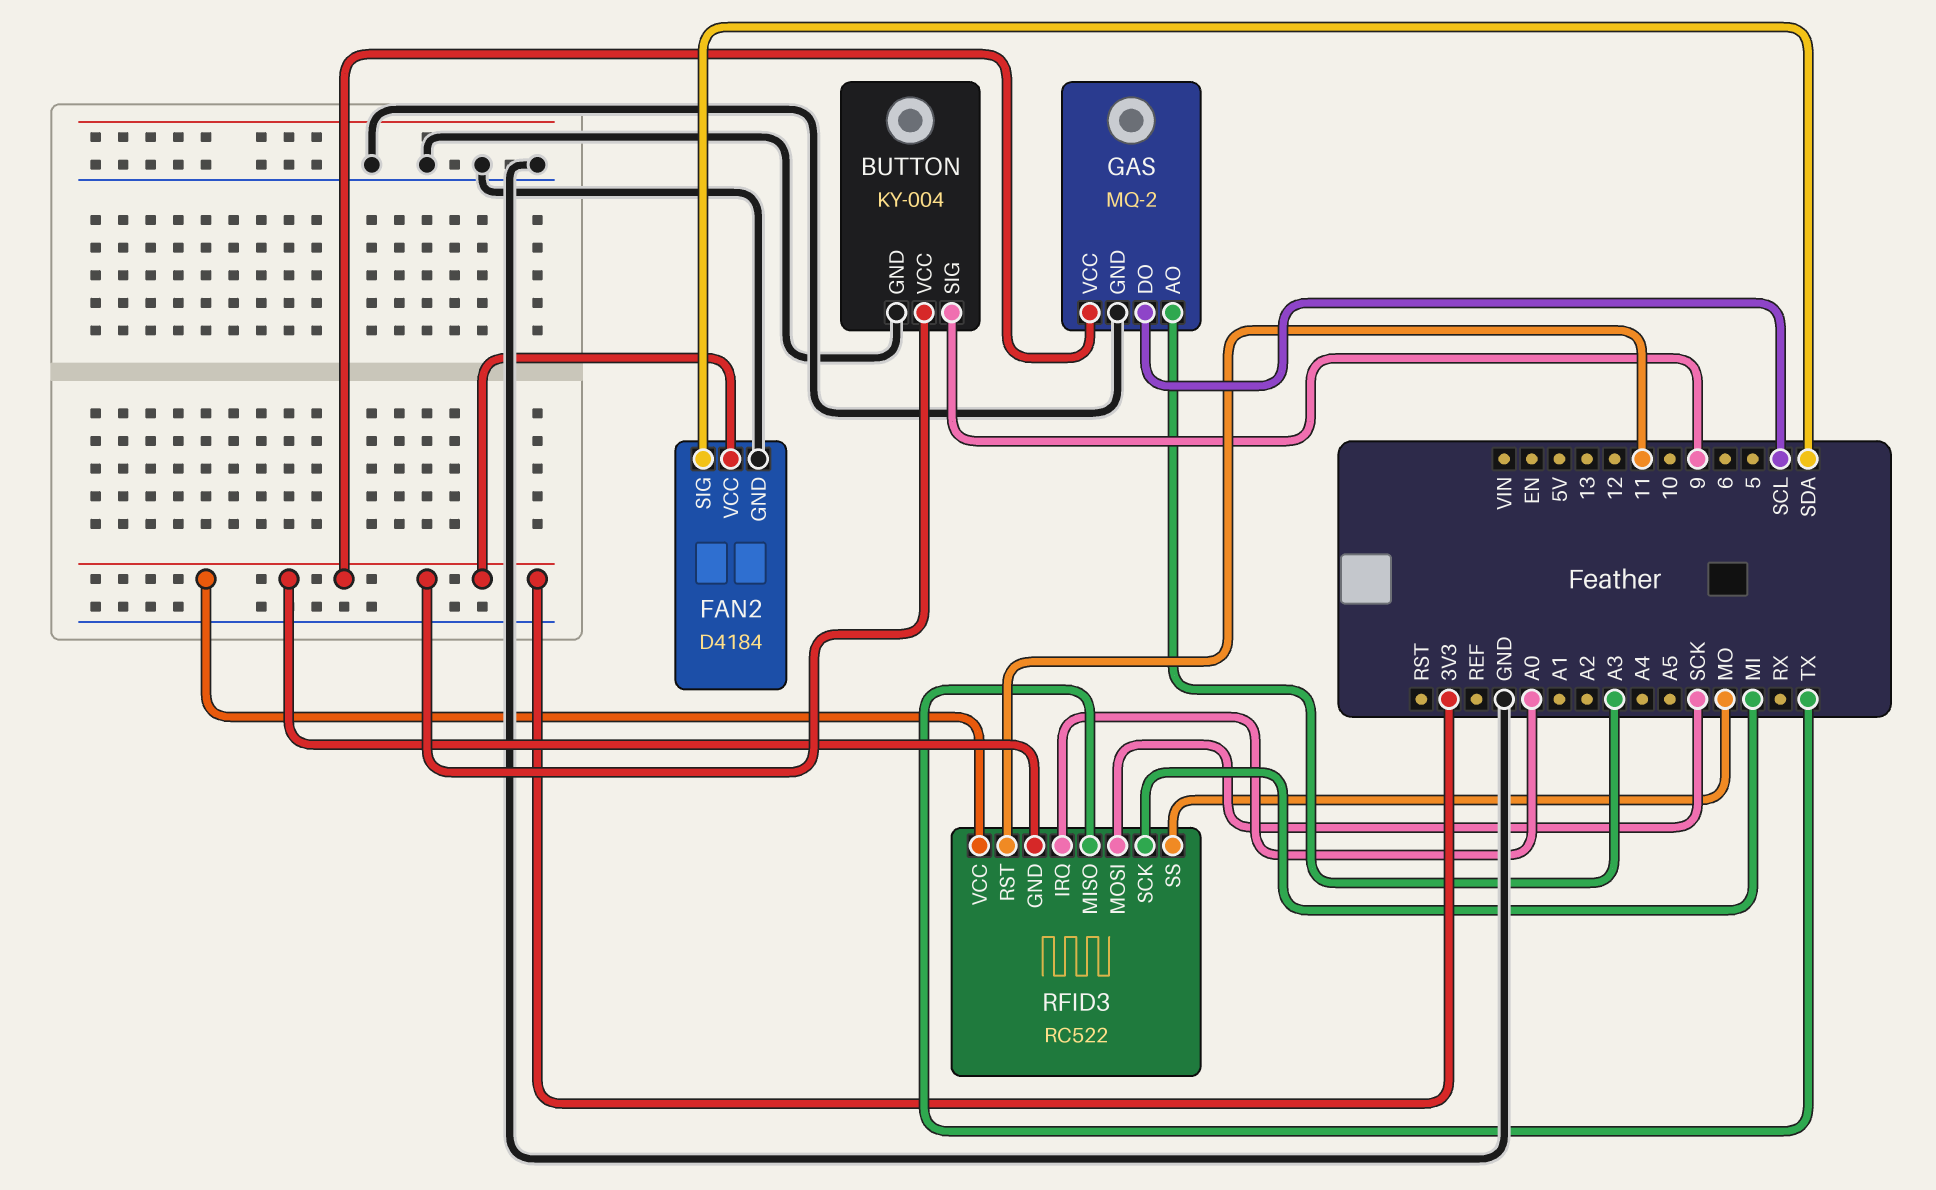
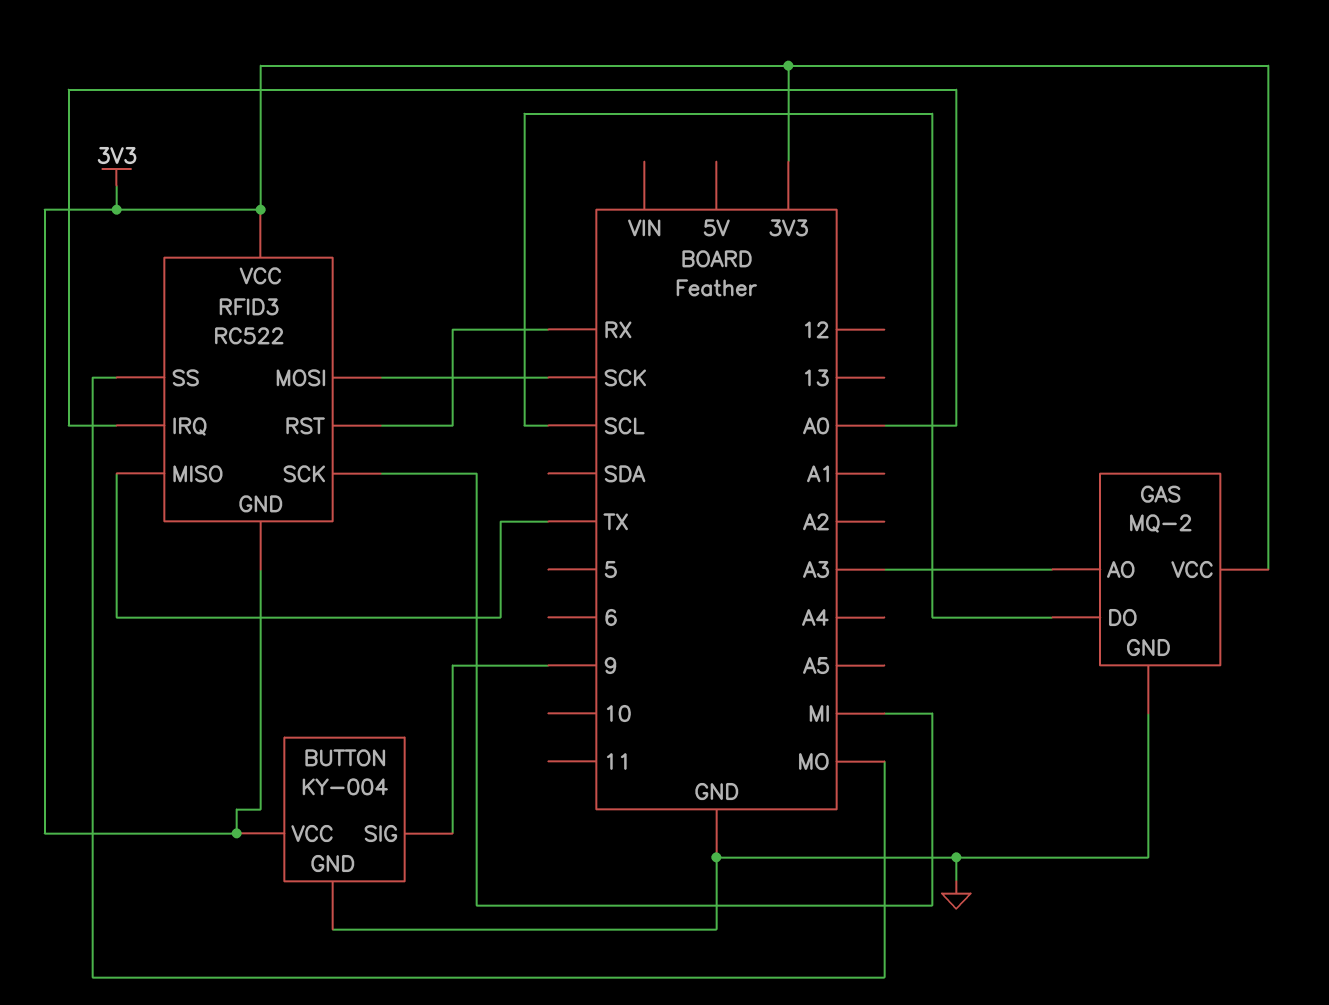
FAN2: D4184 -> none
FAN2 pin GND: GND -> none
FAN2 pin SIG: SDA -> none
FAN2 pin VCC: 3V3 -> none
RFID3 pin RST: 11 -> RX

